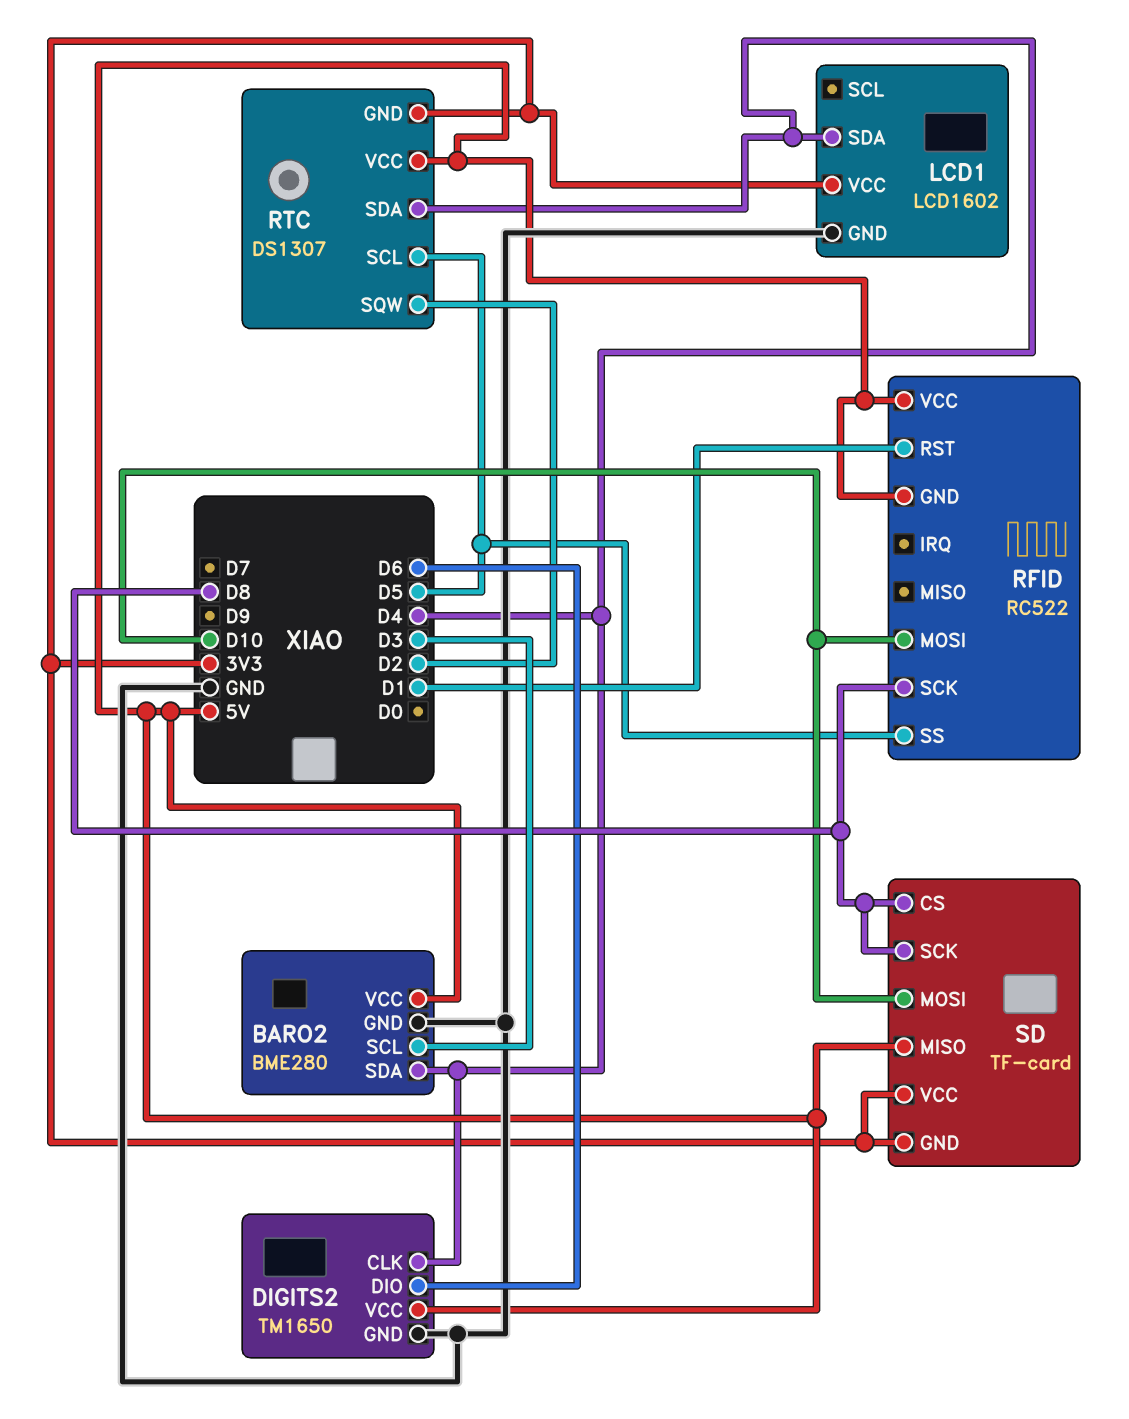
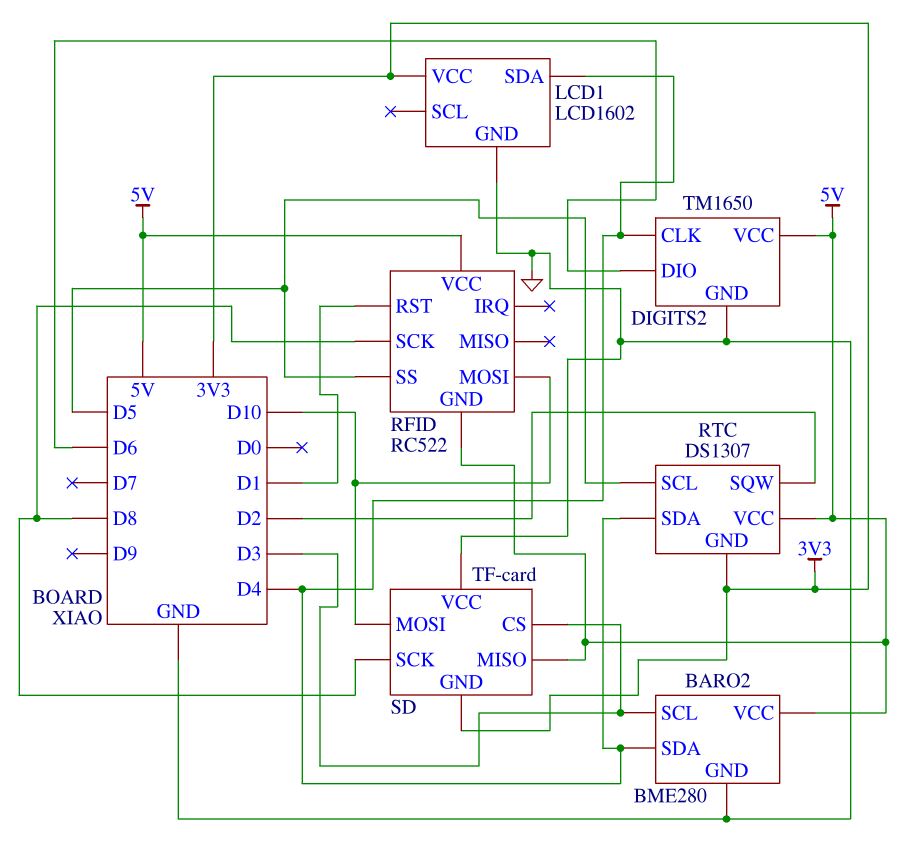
SD pin CS: D8 -> D3
SD pin VCC: 3V3 -> GND

